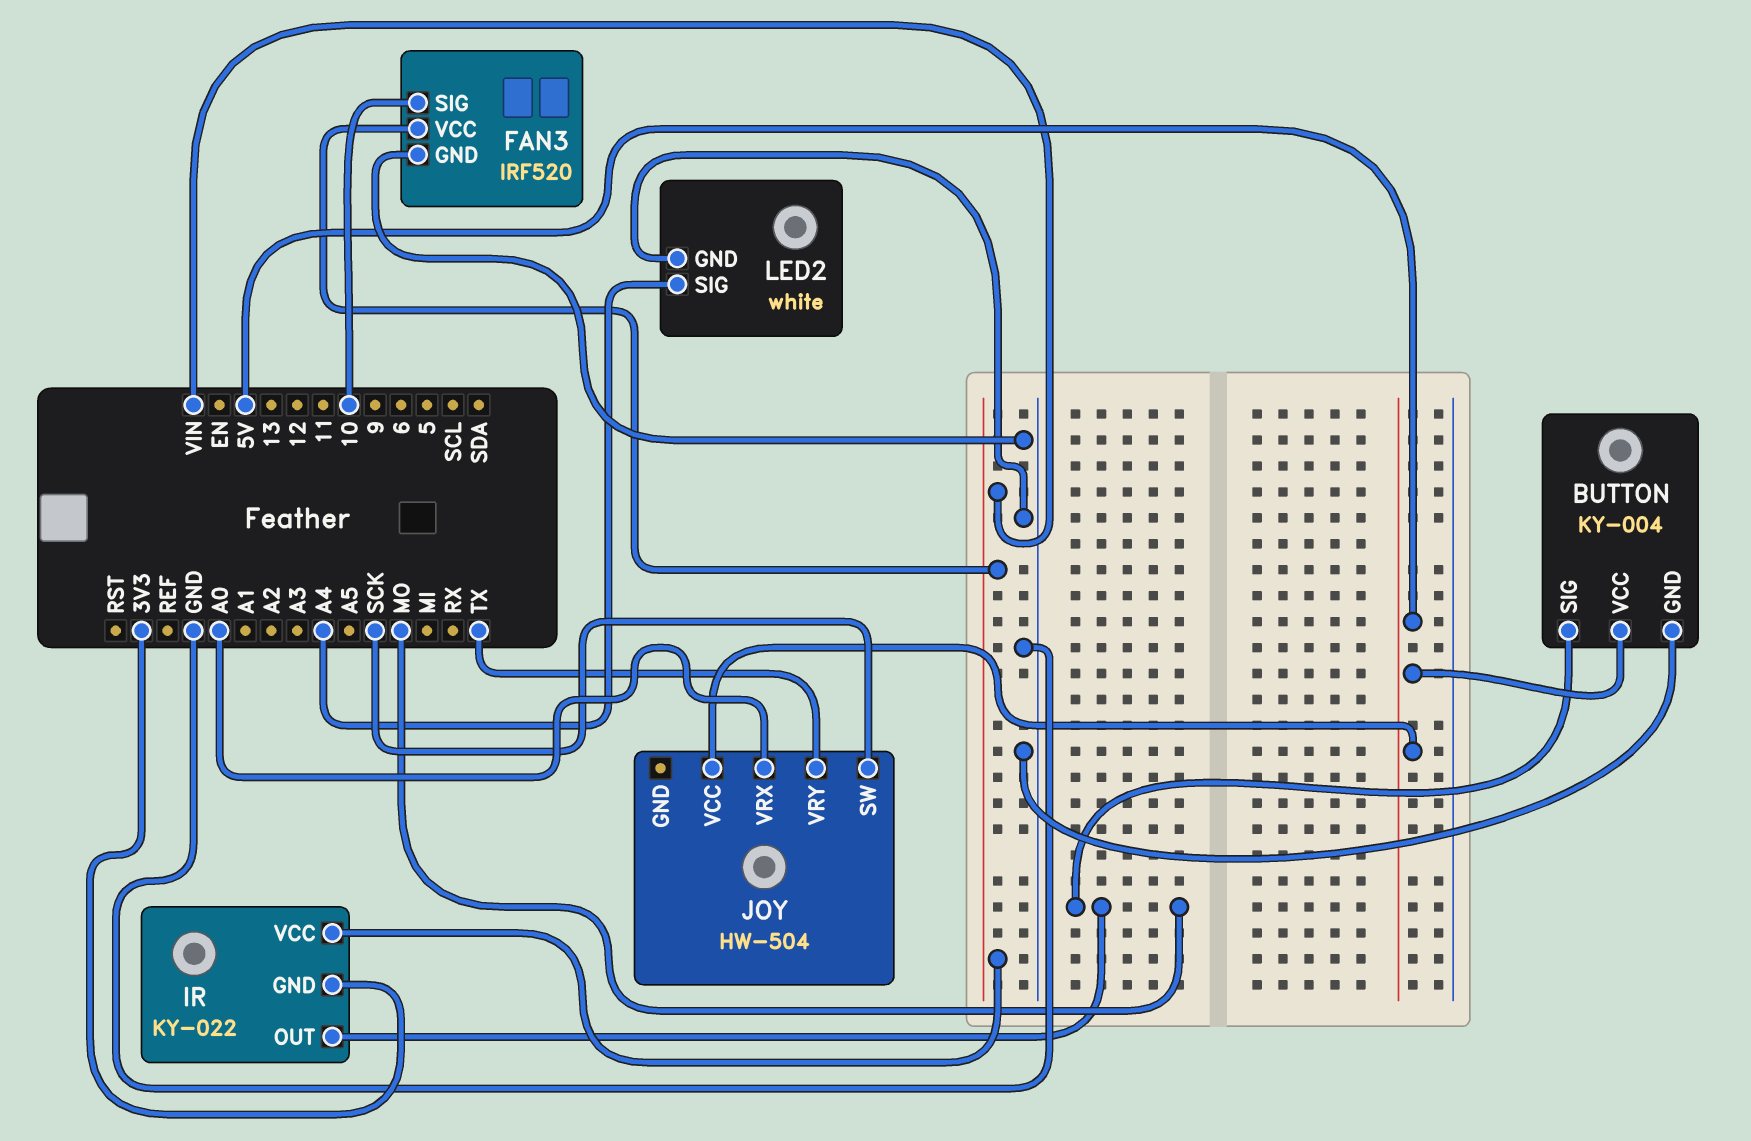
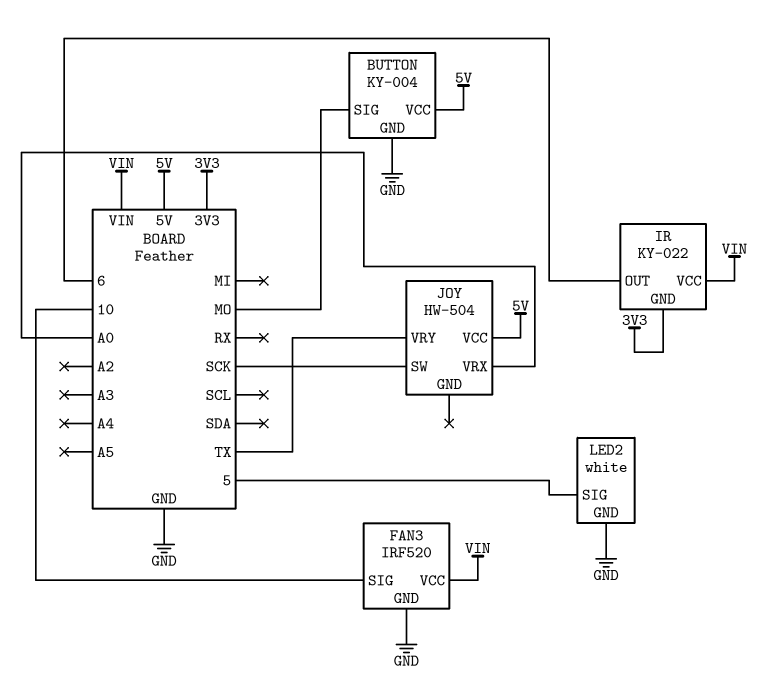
IR pin OUT: MO -> 6
LED2 pin SIG: A4 -> 5

